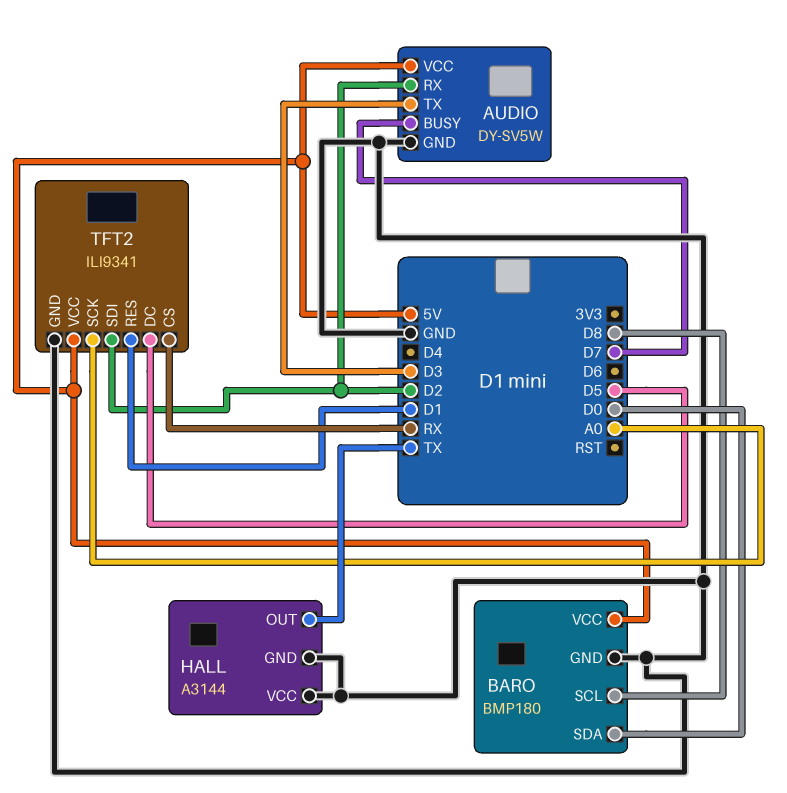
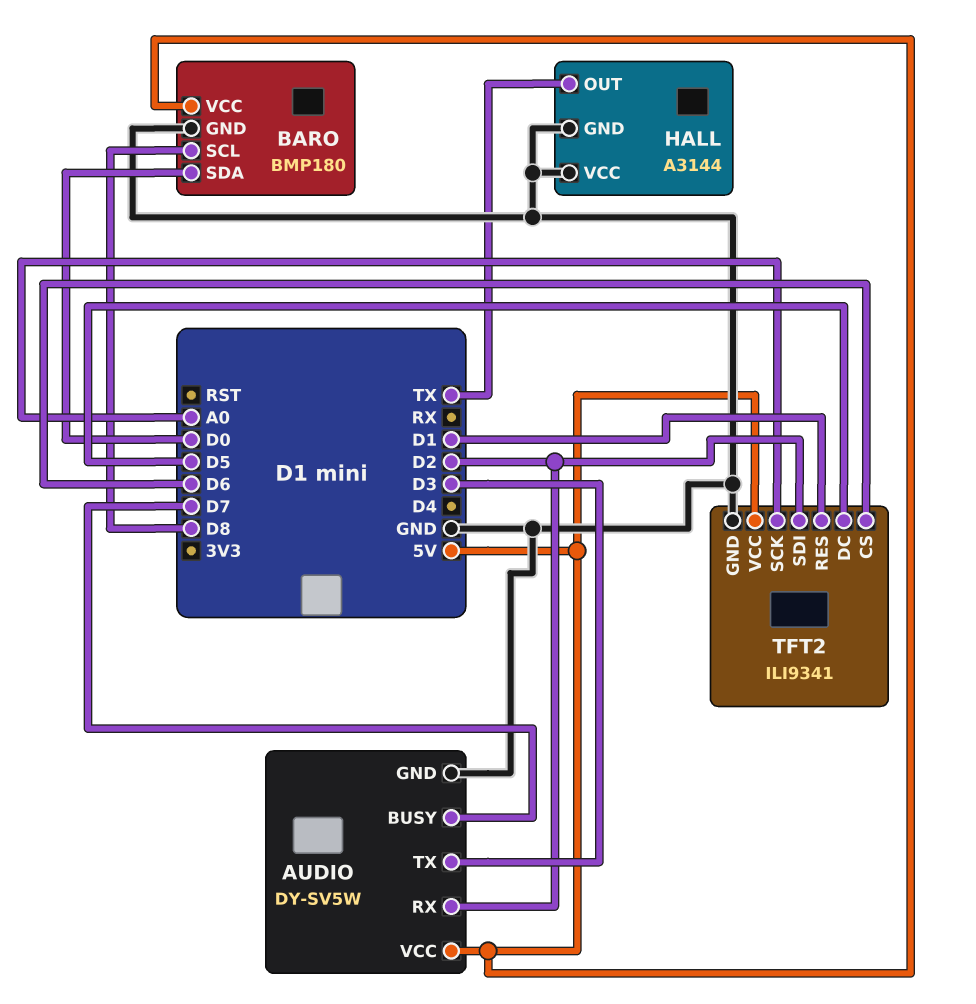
TFT2 pin CS: RX -> D6

